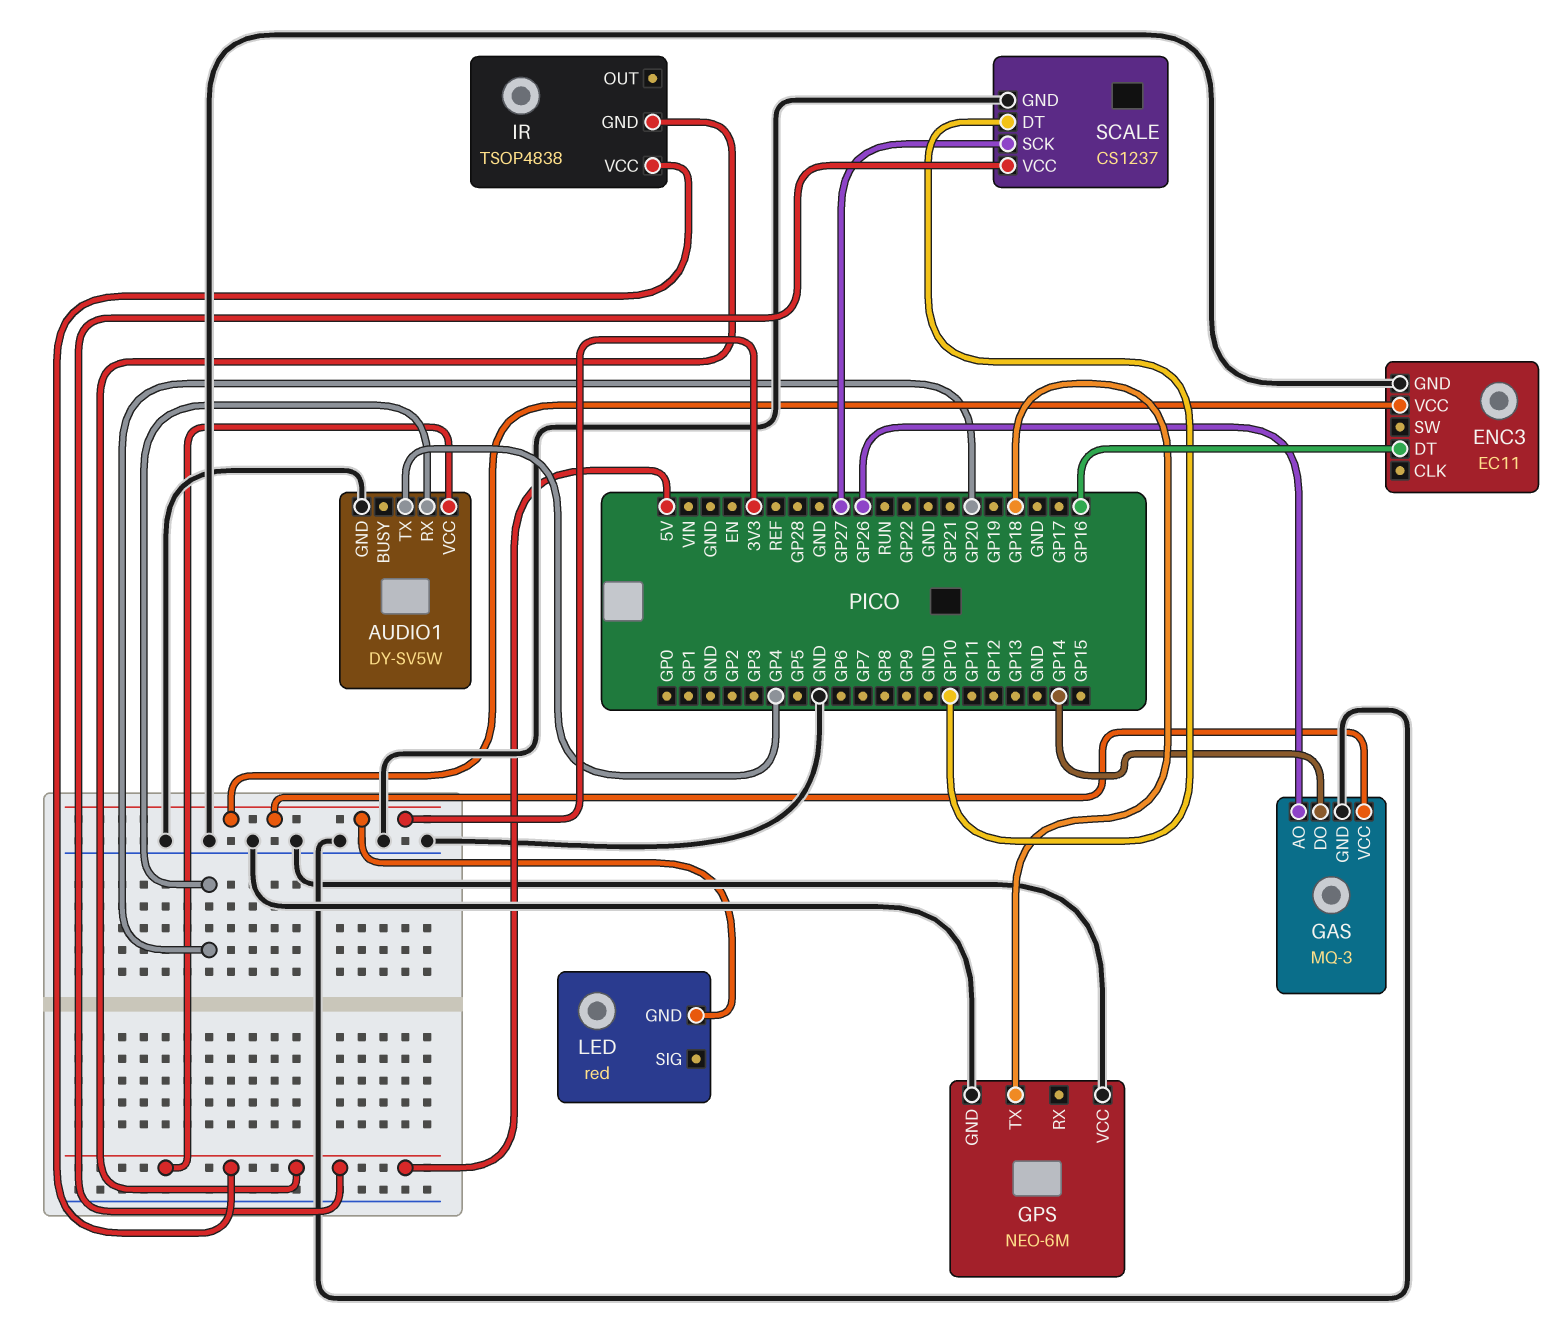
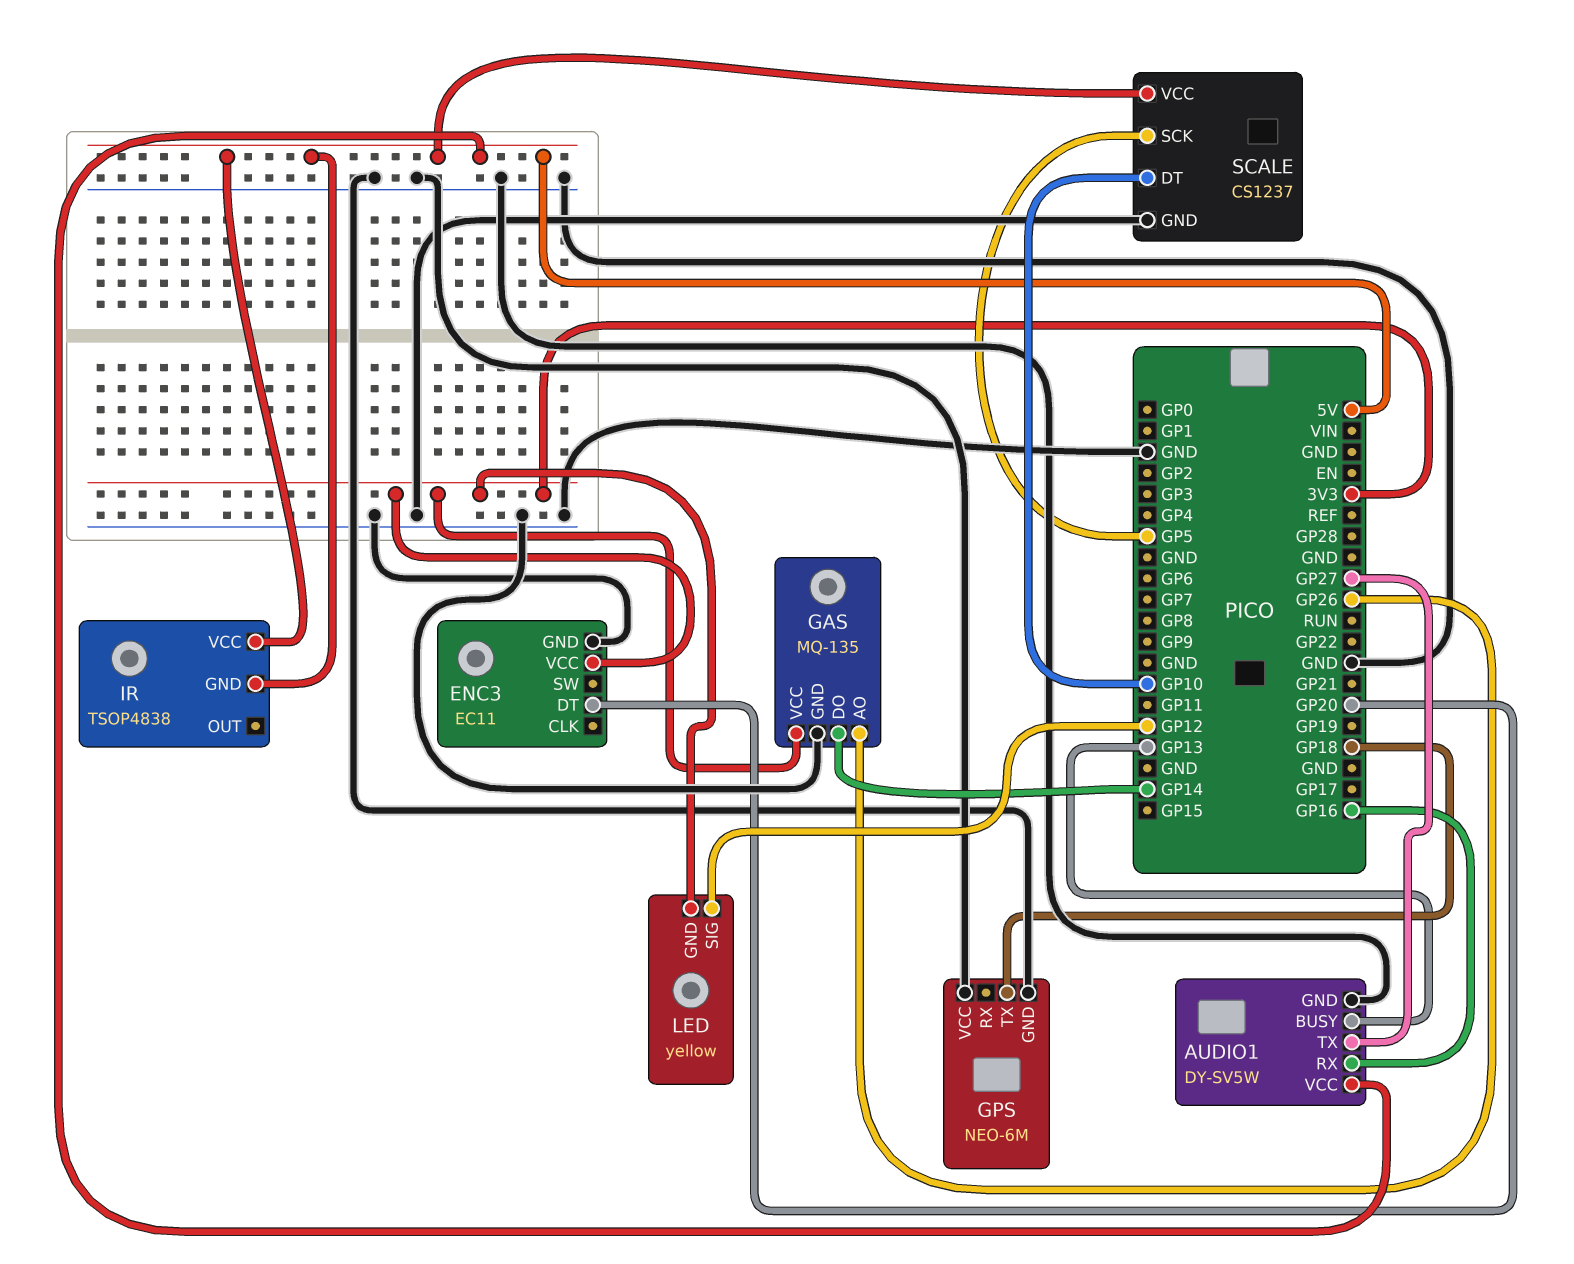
AUDIO1 pin BUSY: none -> GP13
AUDIO1 pin RX: GP20 -> GP16
AUDIO1 pin TX: GP4 -> GP27
ENC3 pin DT: GP16 -> GP20
GAS: MQ-3 -> MQ-135
LED: red -> yellow
LED pin SIG: none -> GP12
SCALE pin SCK: GP27 -> GP5

